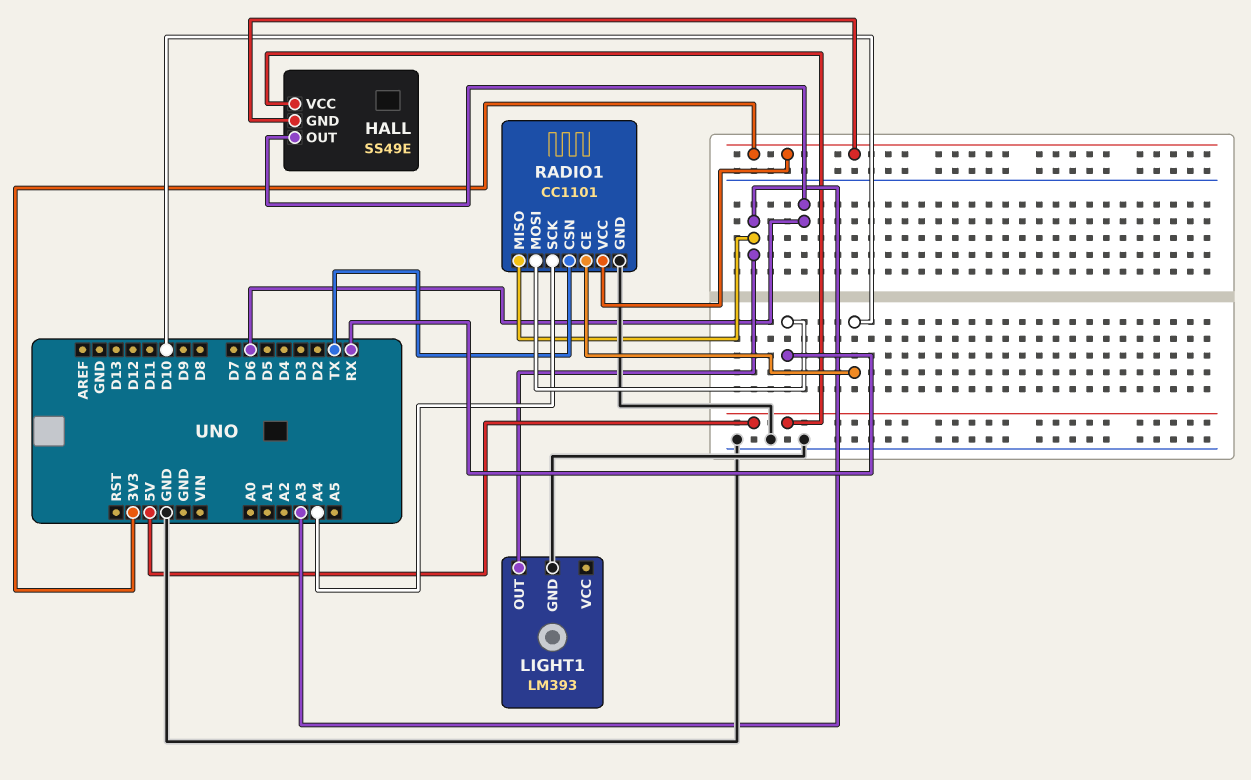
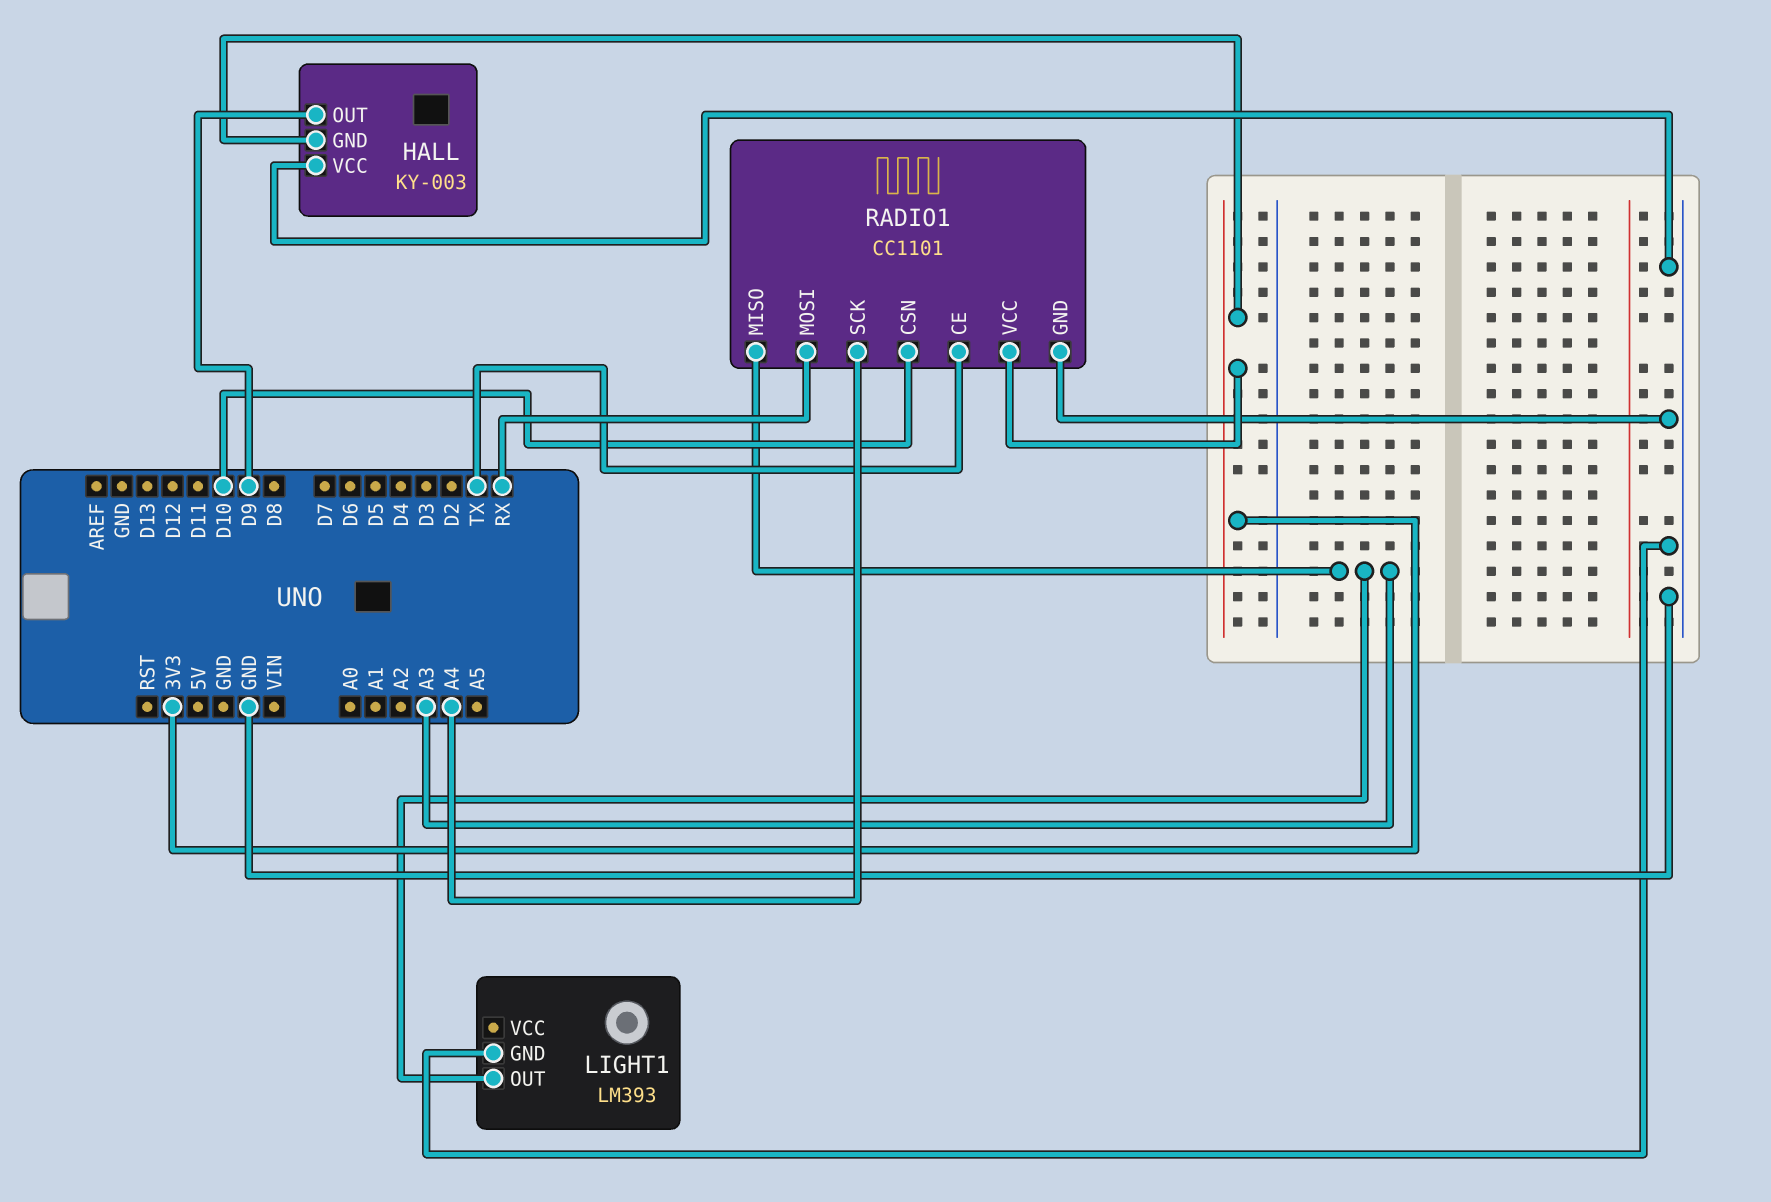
HALL: SS49E -> KY-003
HALL pin OUT: D6 -> D9
HALL pin VCC: 5V -> GND
RADIO1 pin CE: D10 -> TX
RADIO1 pin CSN: TX -> D10

